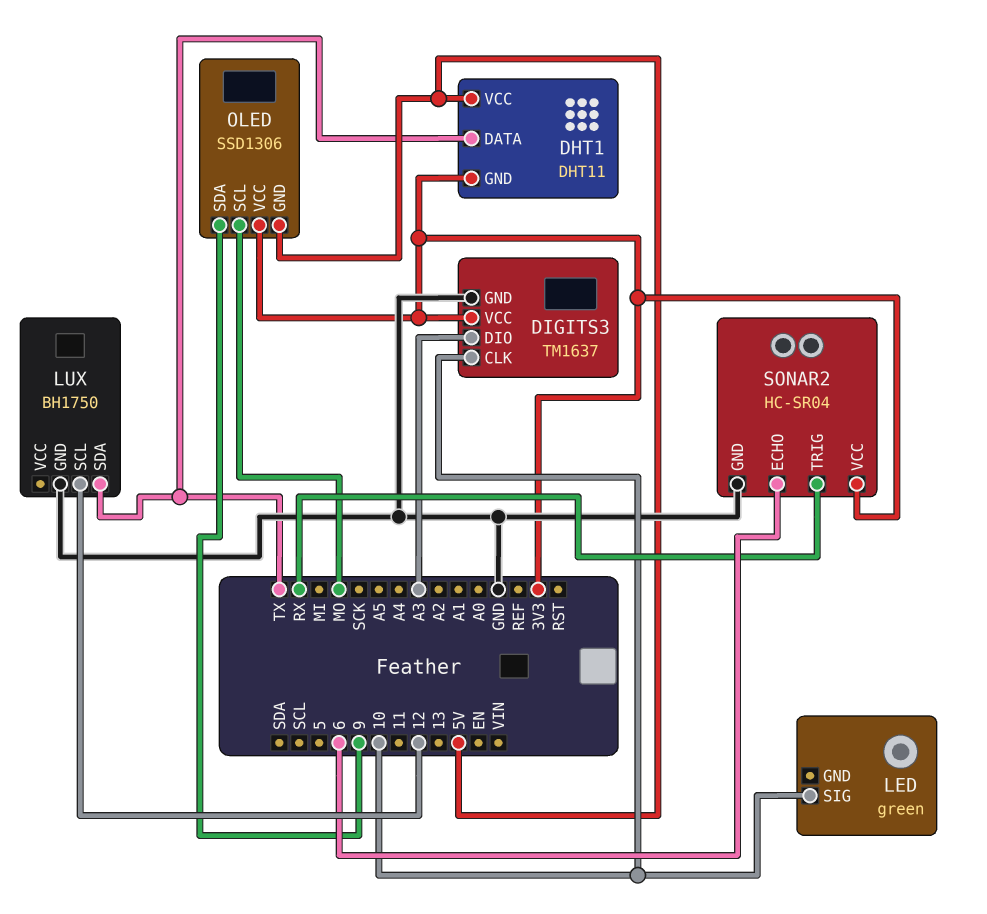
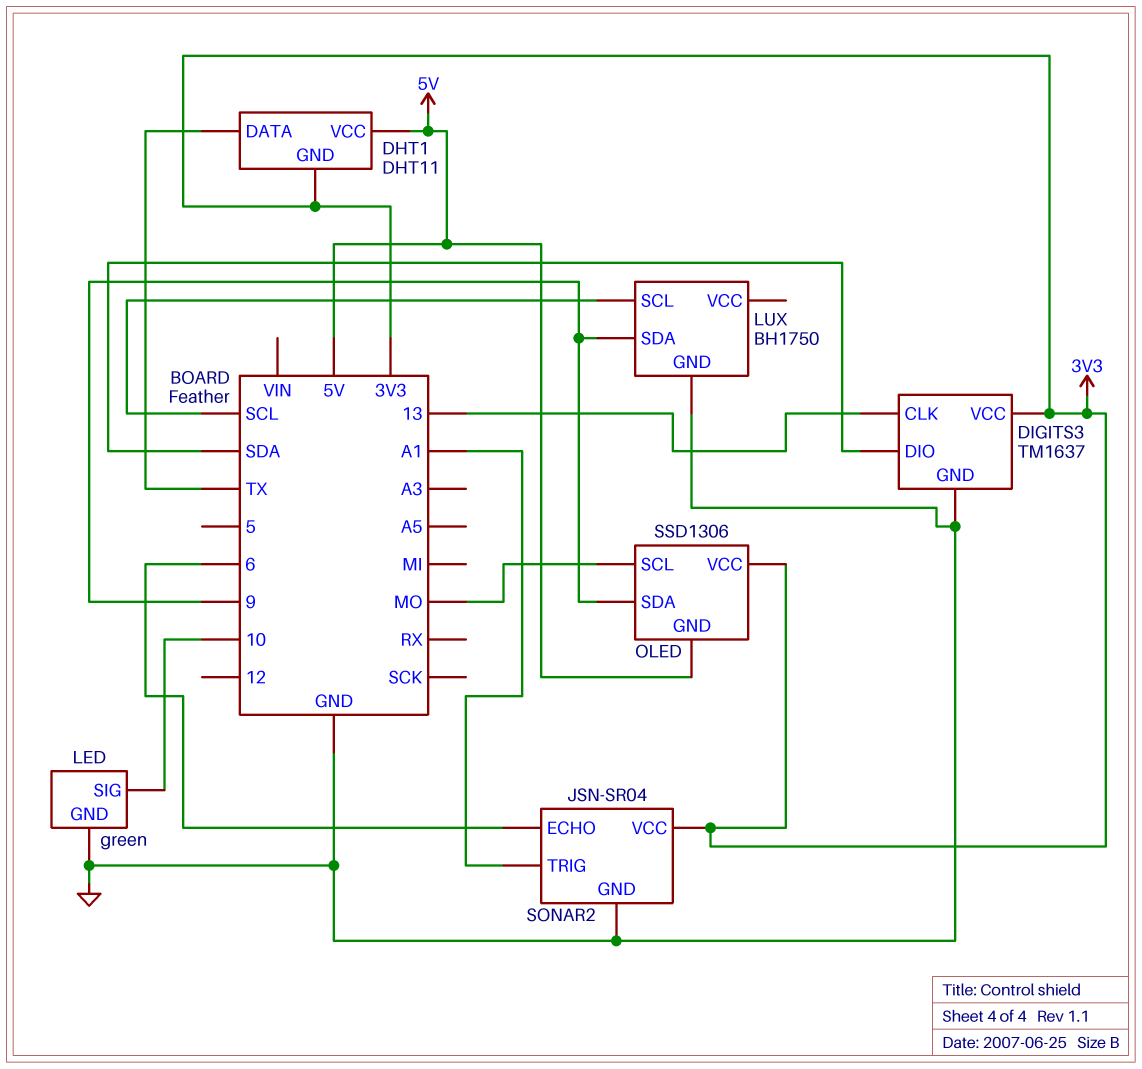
DIGITS3 pin CLK: 10 -> 13
DIGITS3 pin DIO: A3 -> SDA
LED pin GND: none -> GND
LUX pin SCL: 12 -> SCL
LUX pin SDA: TX -> 9
SONAR2: HC-SR04 -> JSN-SR04
SONAR2 pin TRIG: RX -> A1

